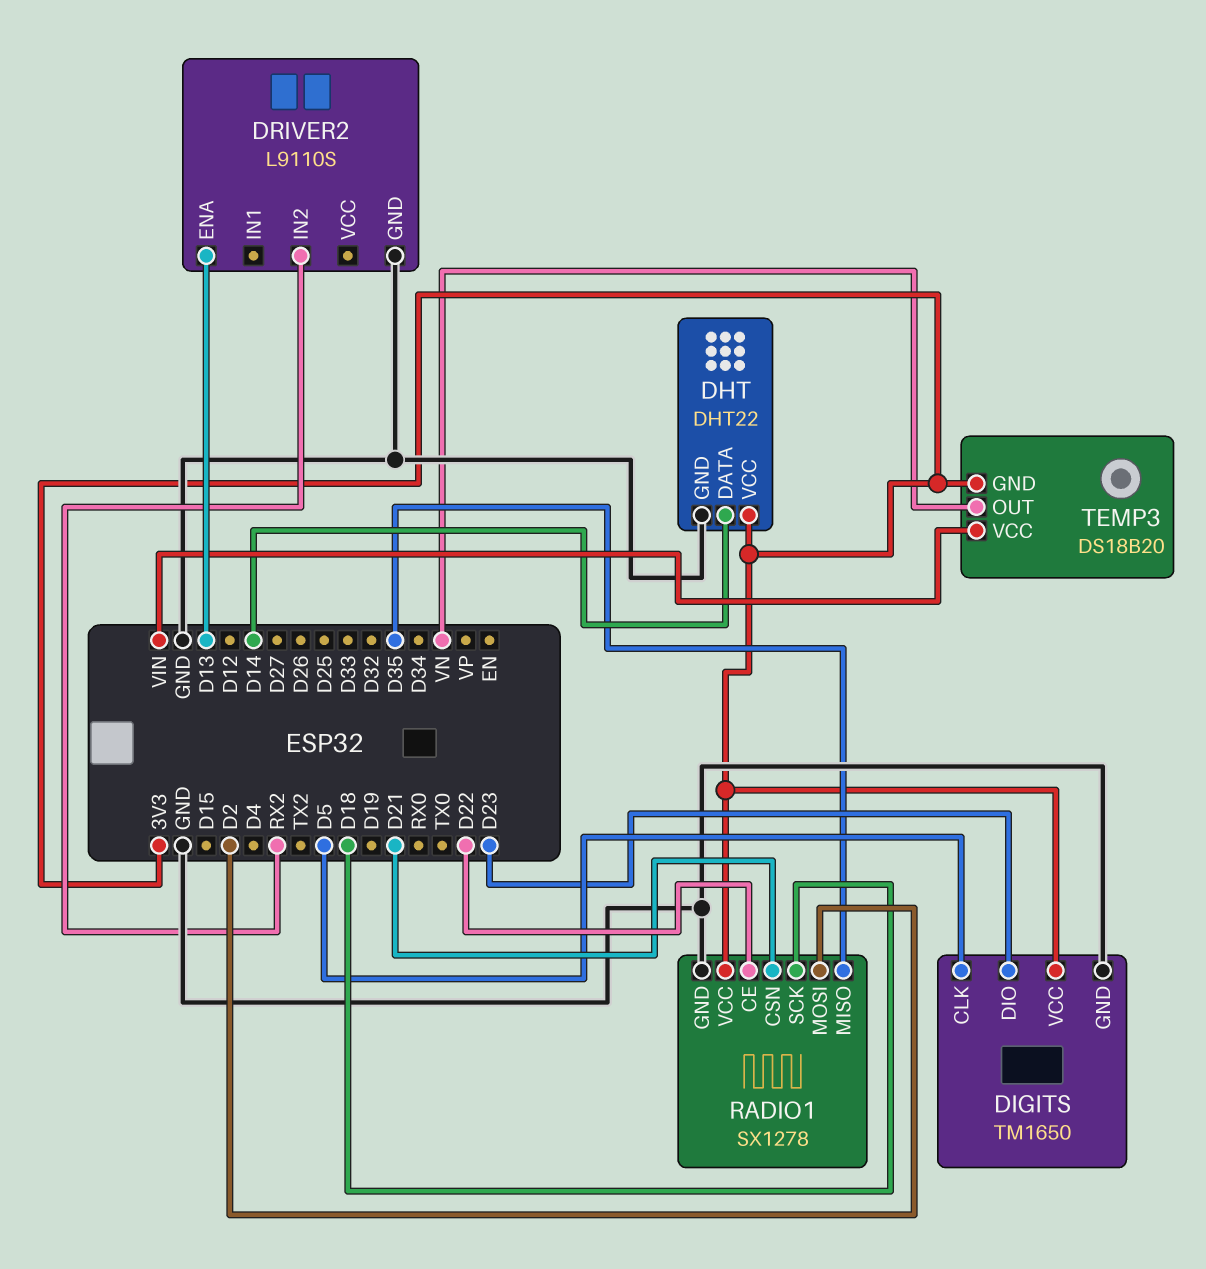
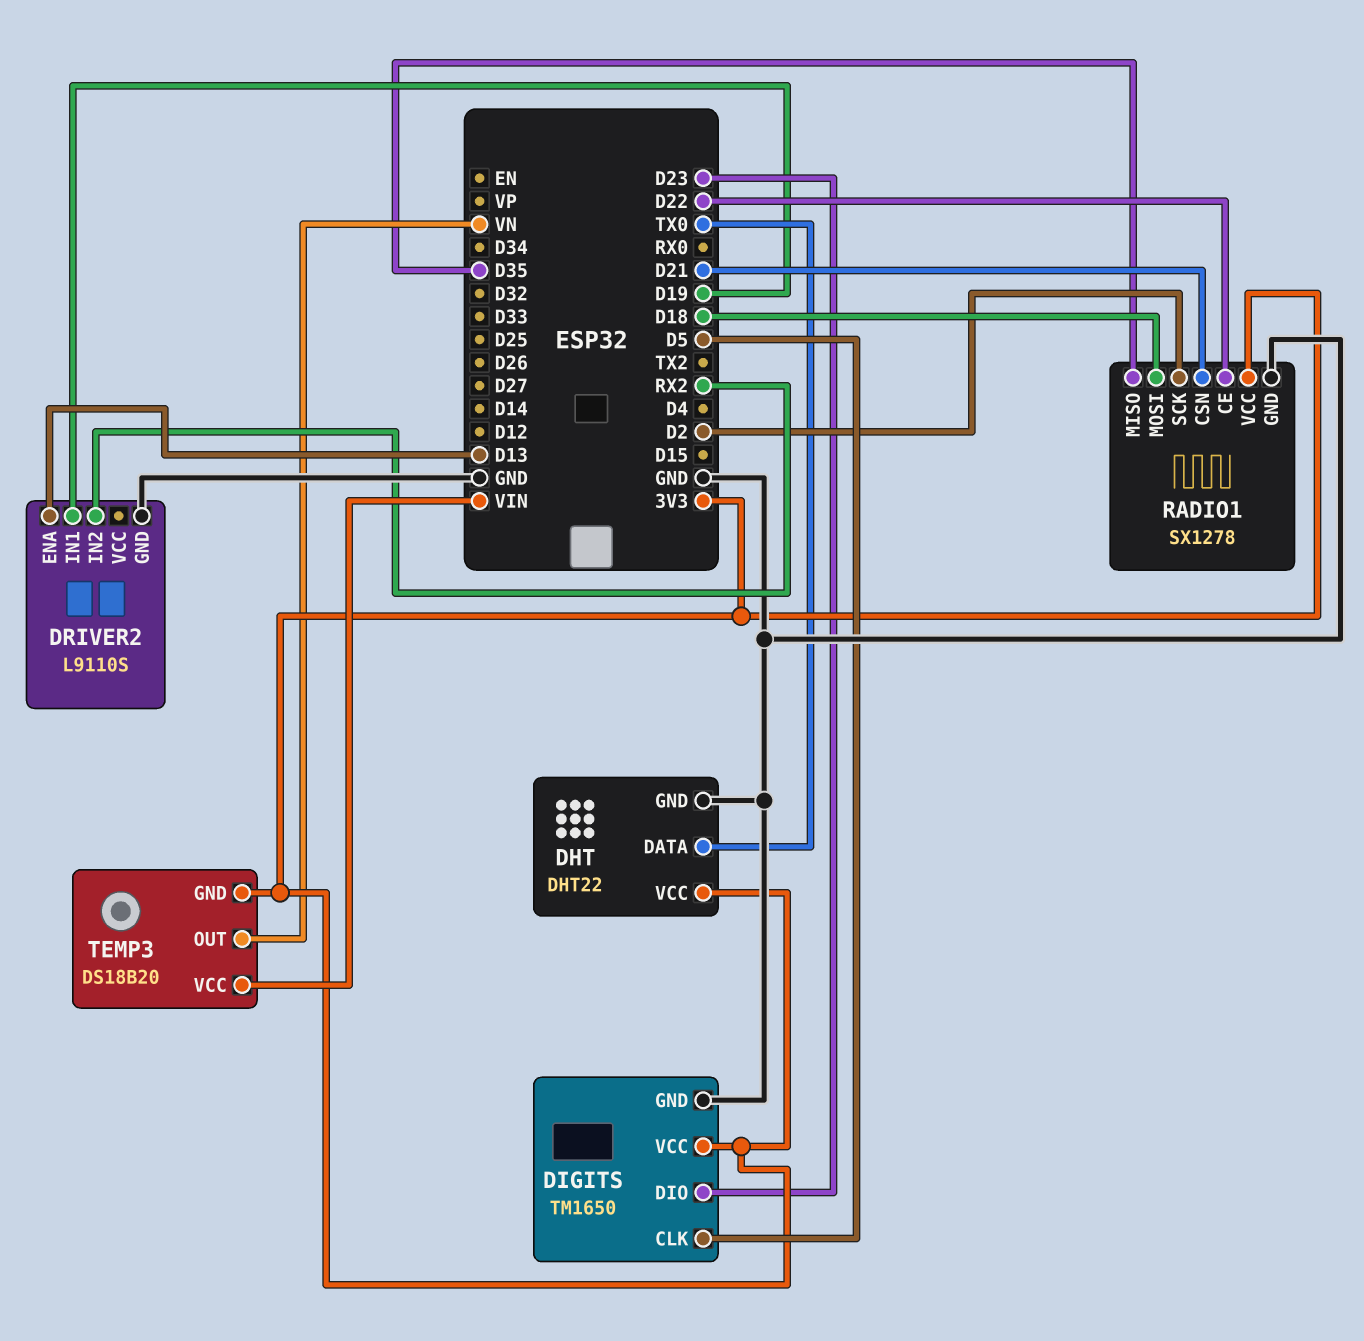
DHT pin DATA: D14 -> TX0
DRIVER2 pin IN1: none -> D19
RADIO1 pin MOSI: D2 -> D18
RADIO1 pin SCK: D18 -> D2

